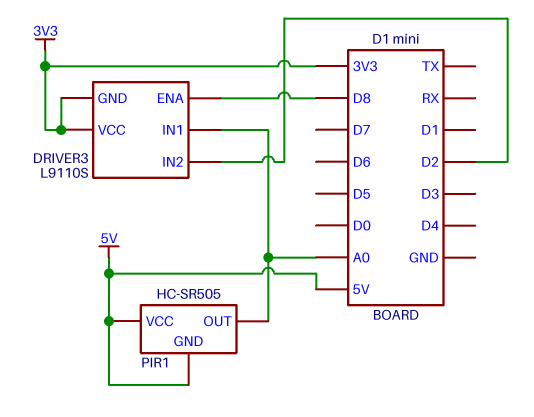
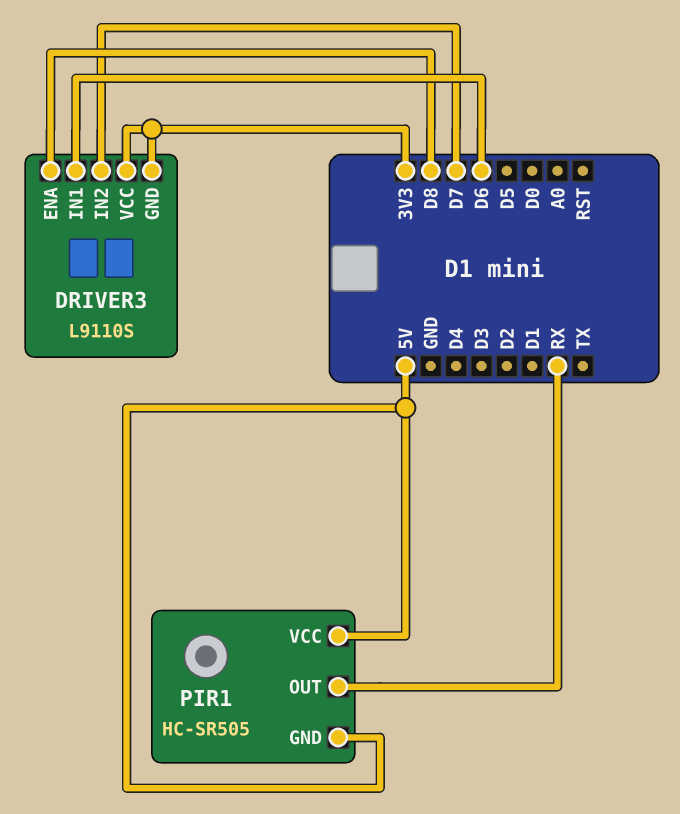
DRIVER3 pin IN1: A0 -> D6
DRIVER3 pin IN2: D2 -> D7
PIR1 pin OUT: A0 -> RX

